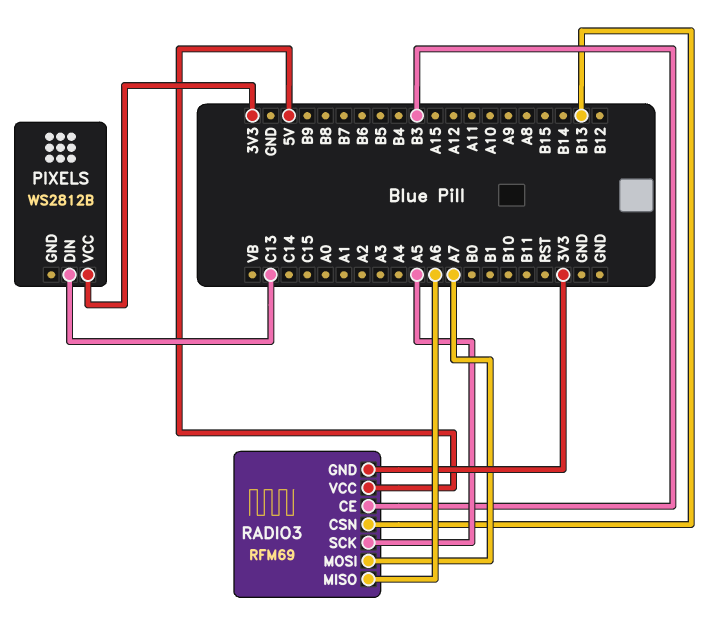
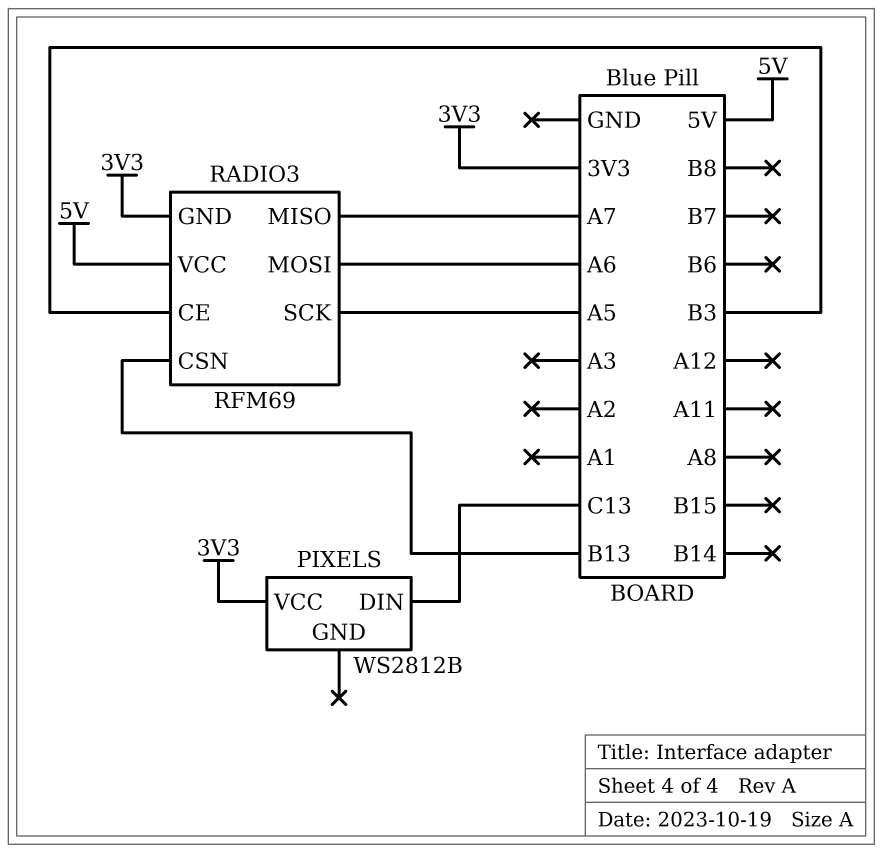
RADIO3 pin MISO: A6 -> A7
RADIO3 pin MOSI: A7 -> A6

